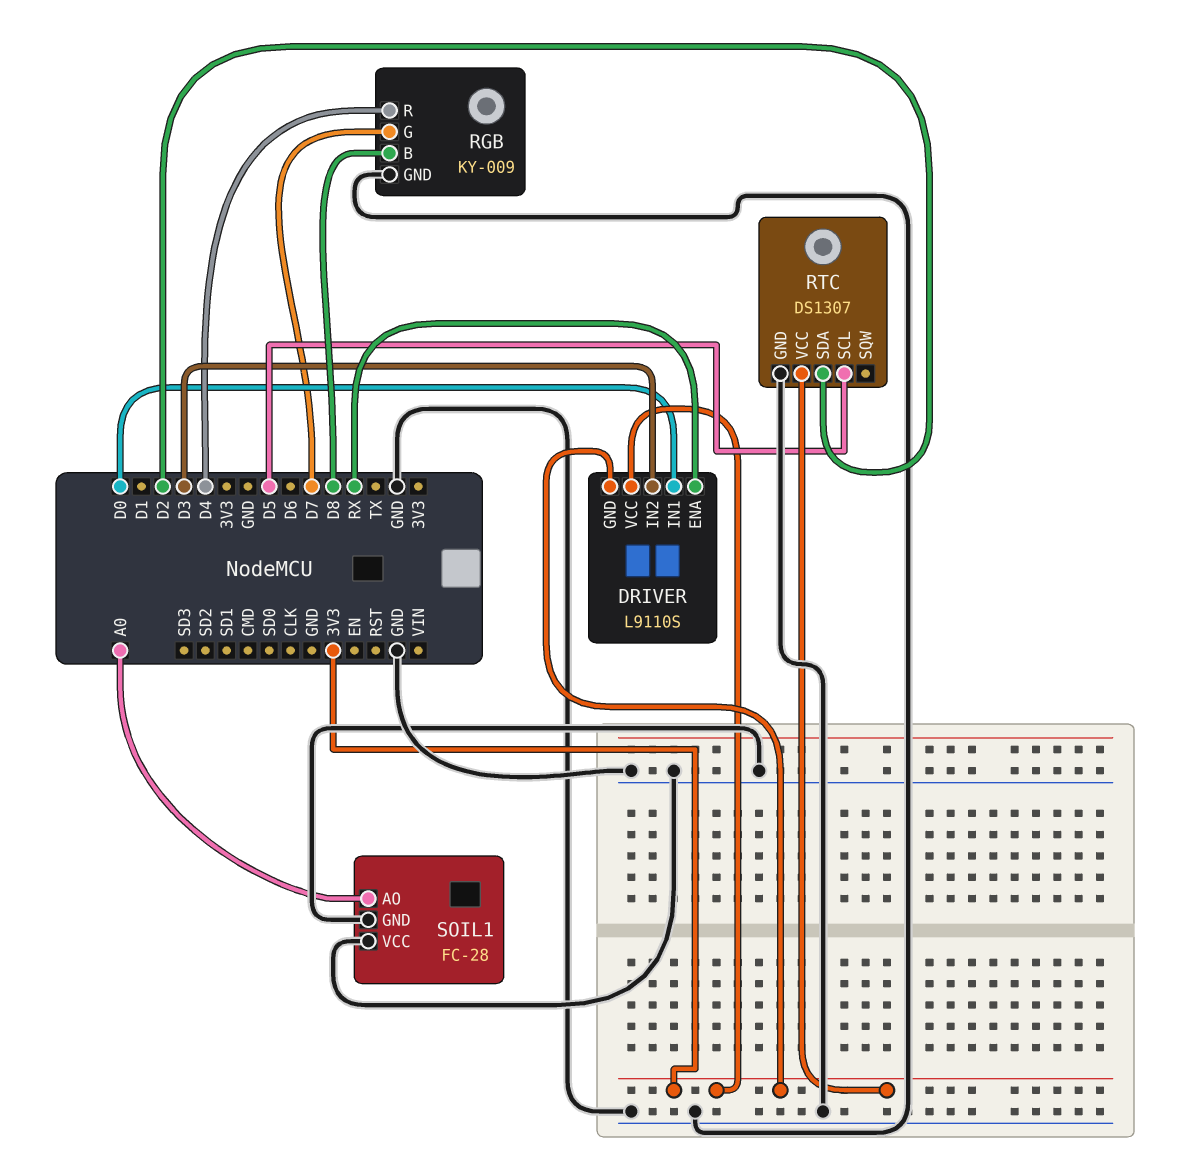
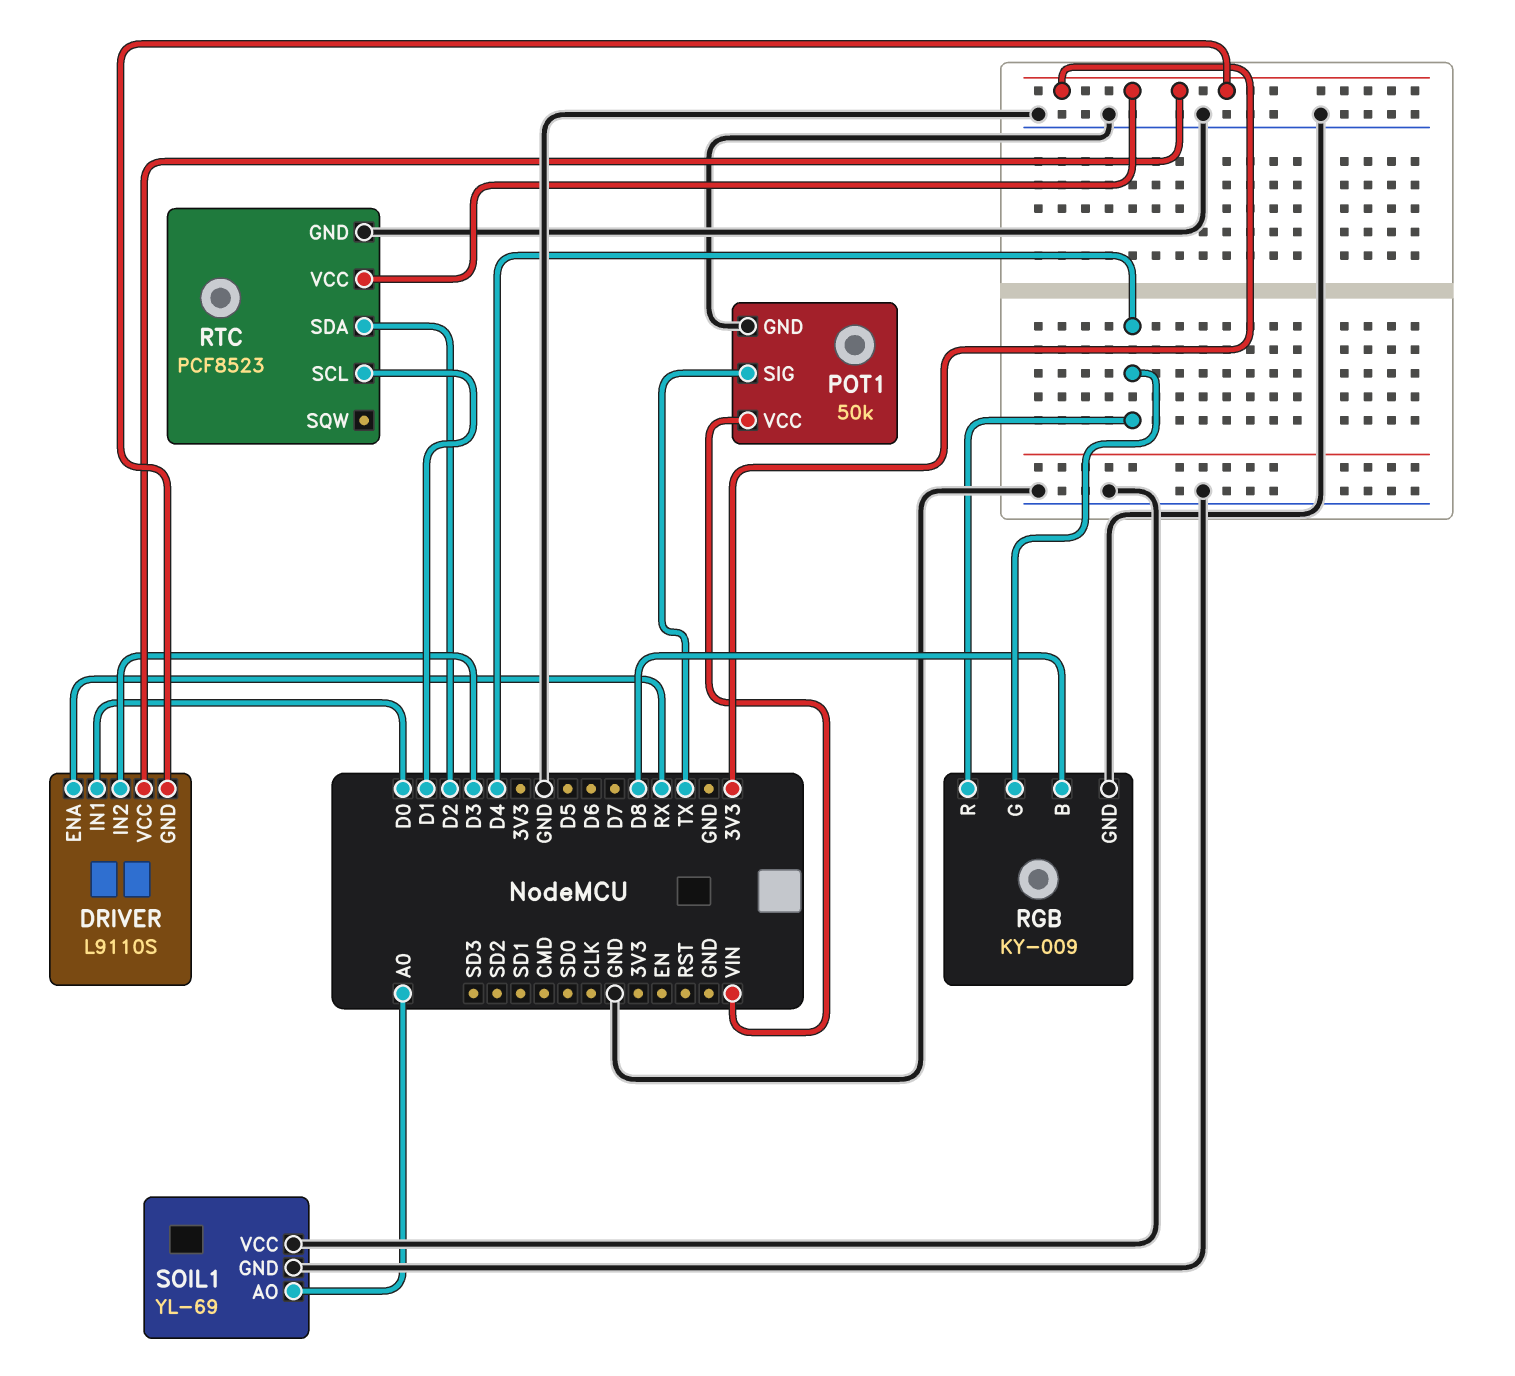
POT1: none -> 50k
POT1 pin GND: none -> GND
POT1 pin SIG: none -> TX
POT1 pin VCC: none -> VIN
RGB pin G: D7 -> D4
RTC: DS1307 -> PCF8523
RTC pin SCL: D5 -> D1
SOIL1: FC-28 -> YL-69

